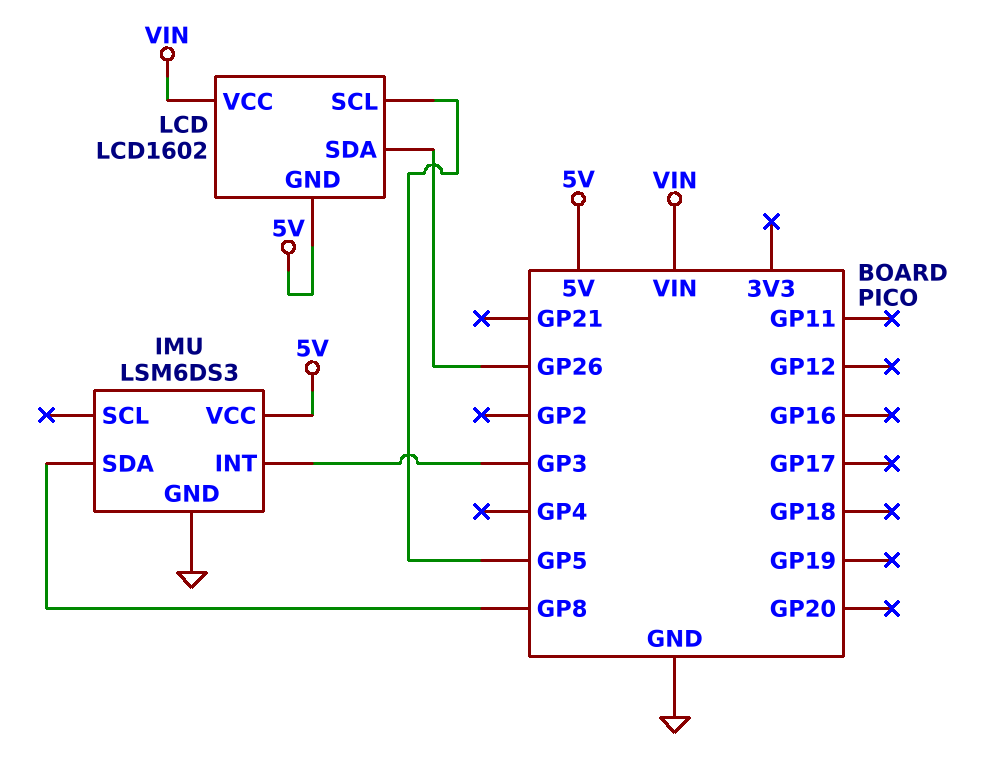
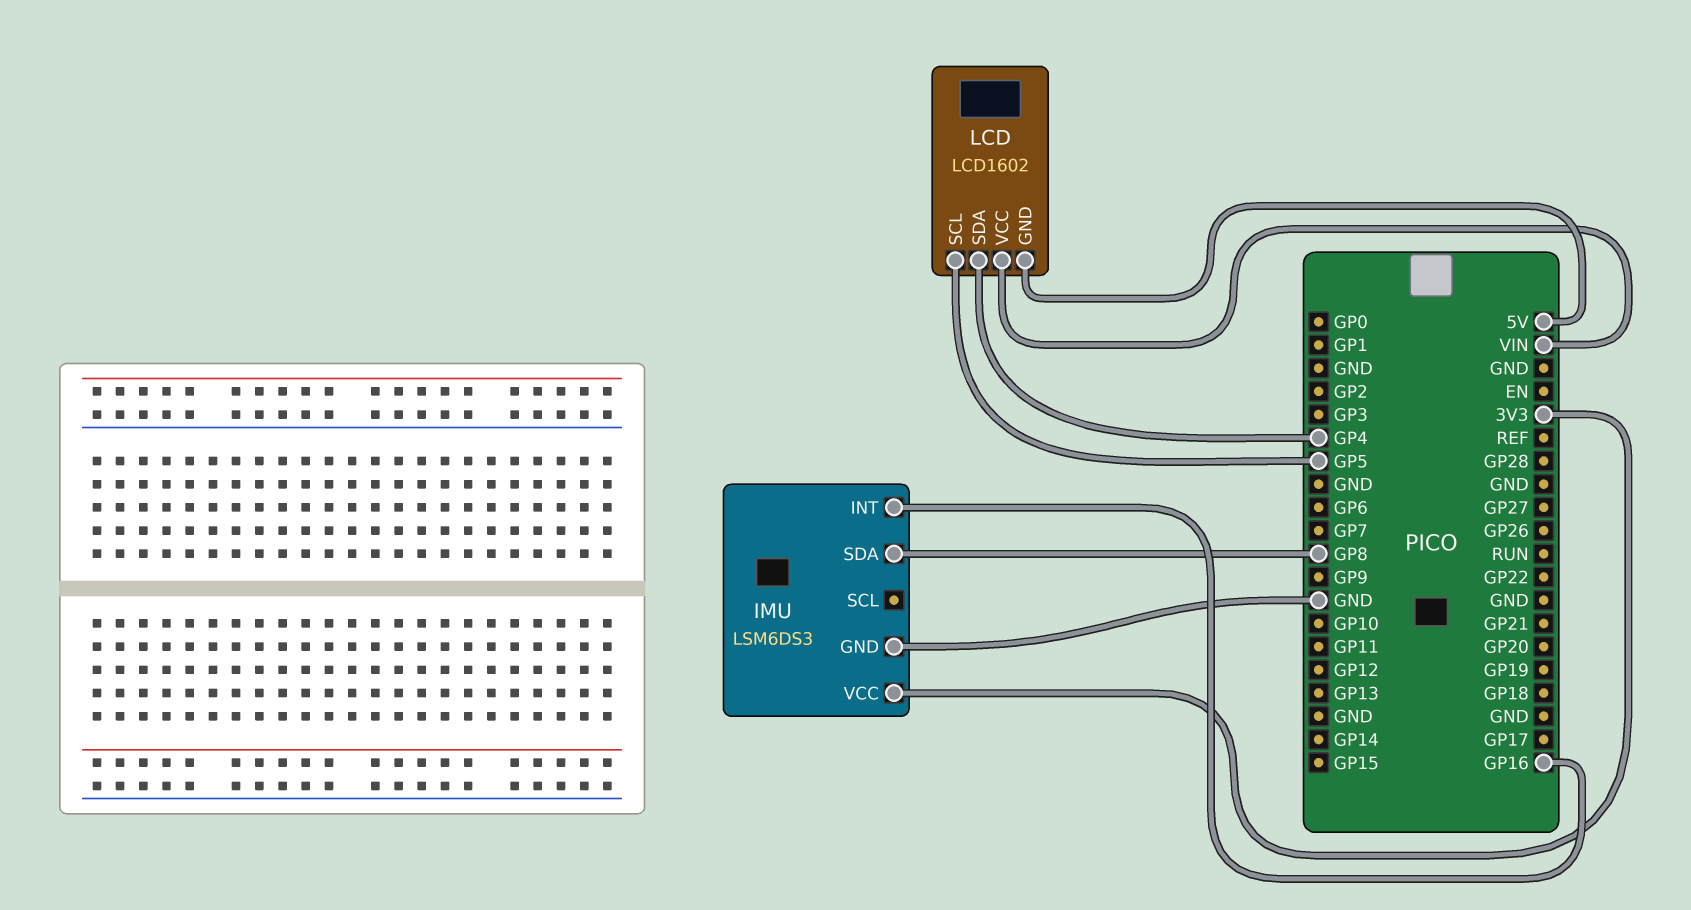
IMU pin INT: GP3 -> GP16
IMU pin VCC: 5V -> 3V3
LCD pin SDA: GP26 -> GP4

